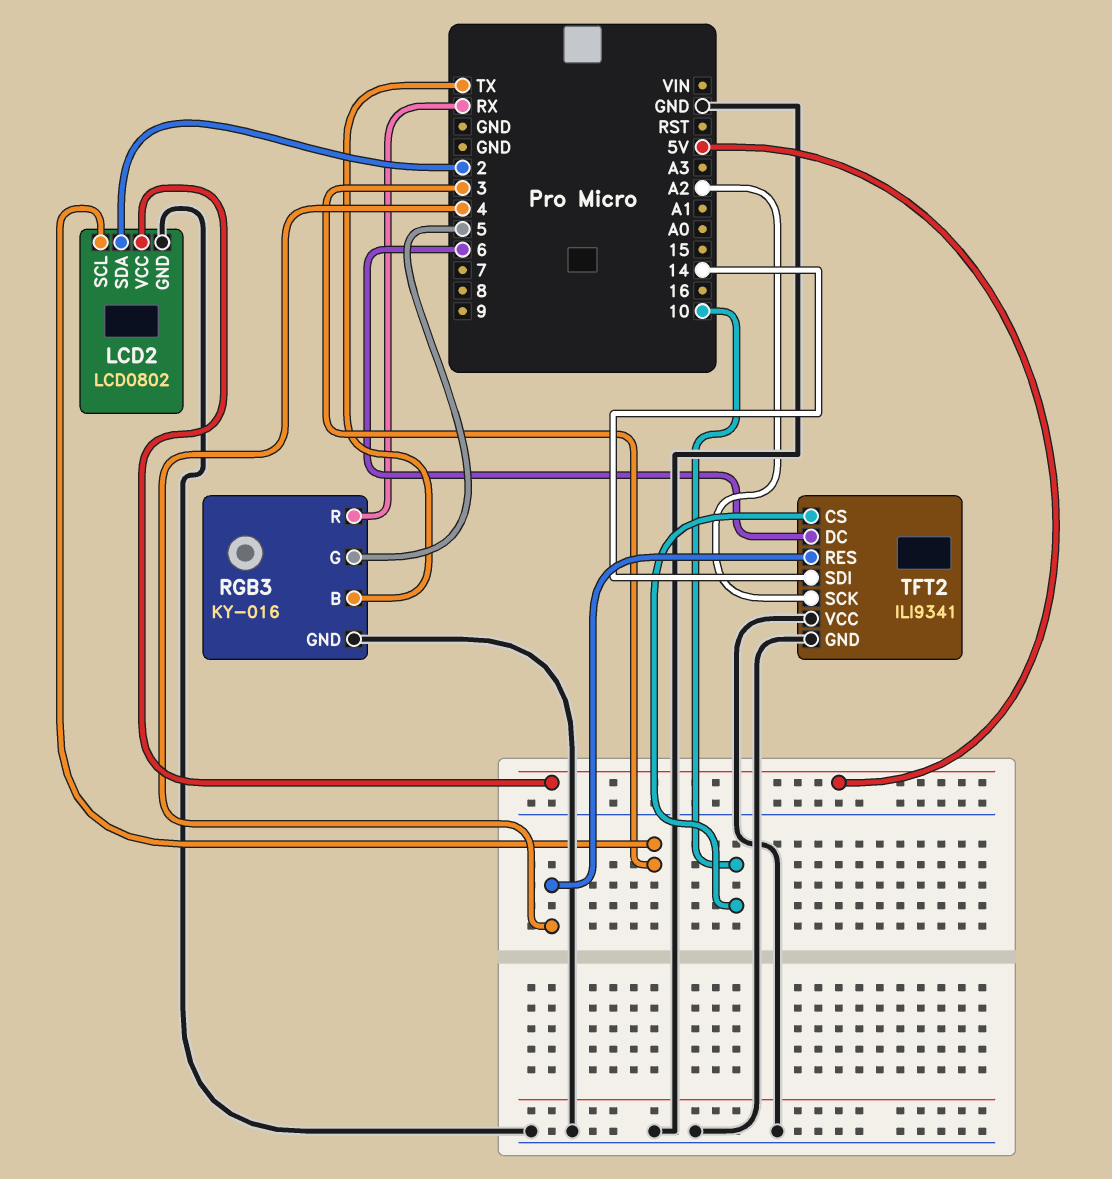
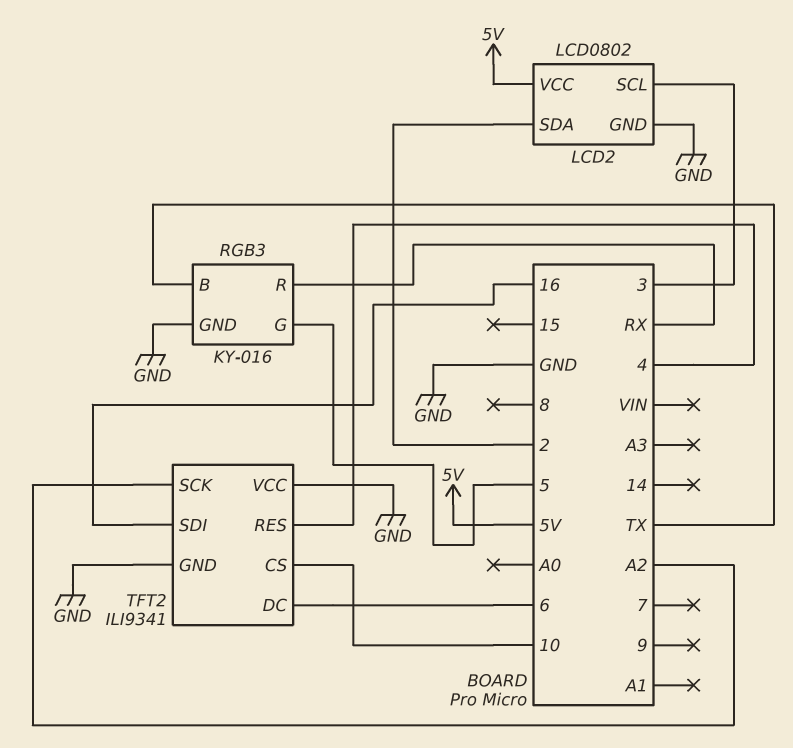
TFT2 pin SDI: 14 -> 16

